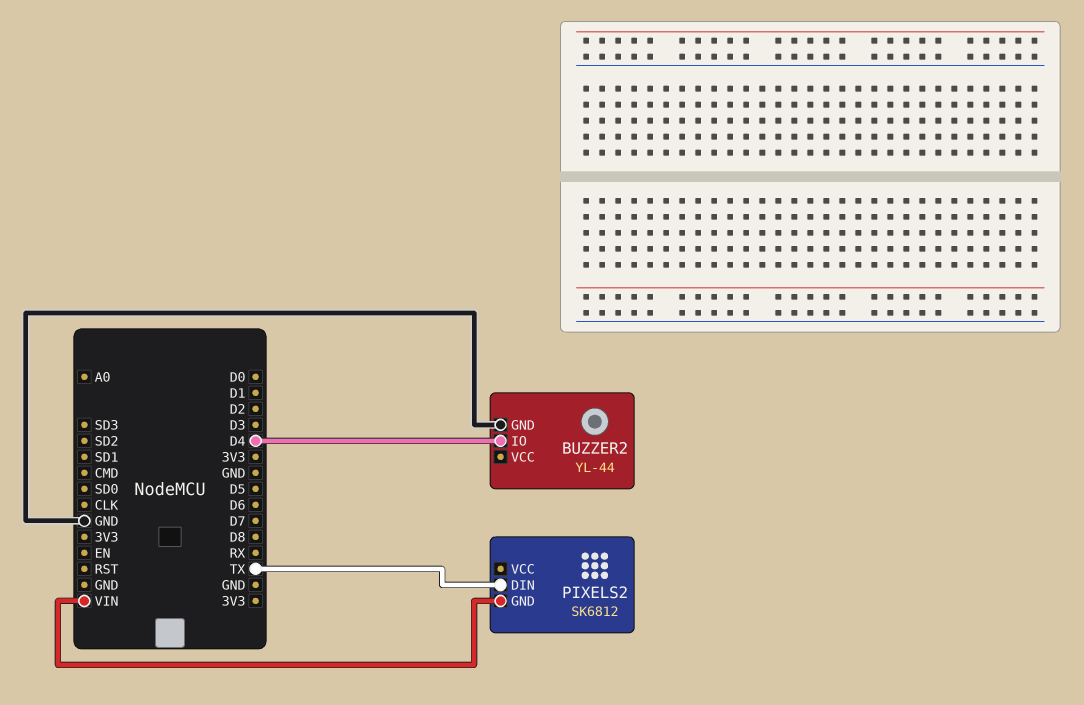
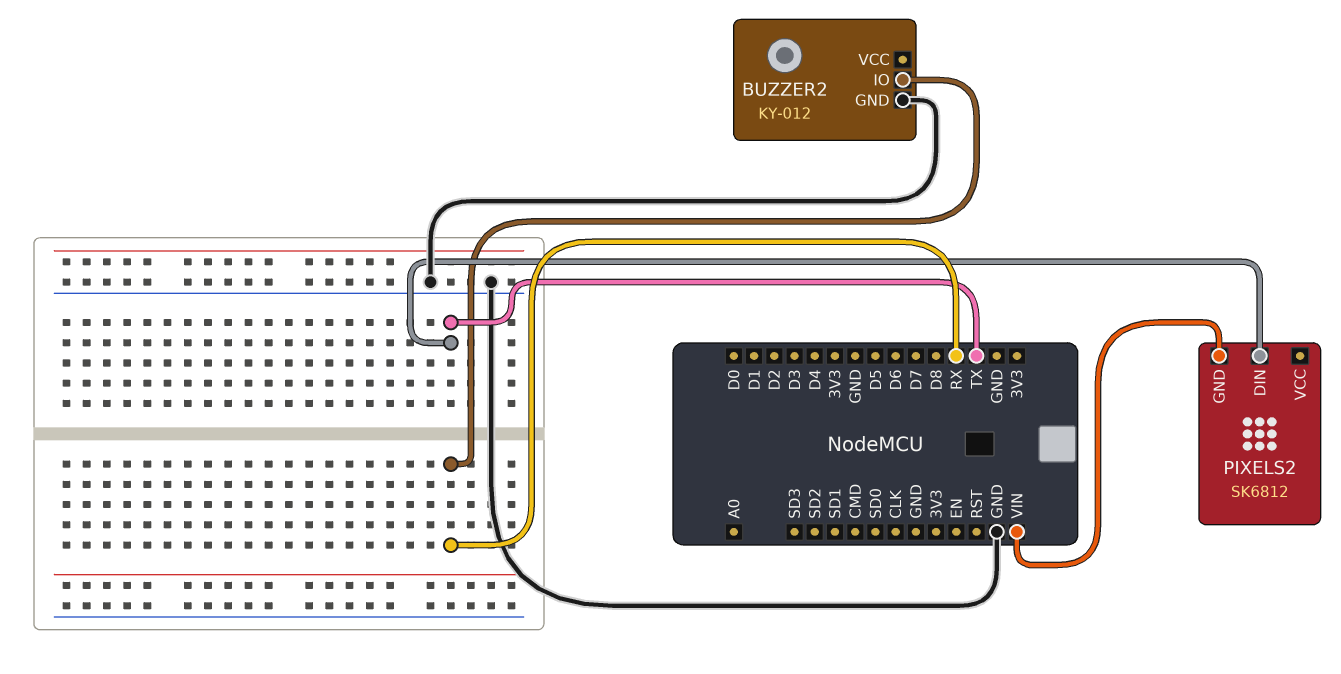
BUZZER2: YL-44 -> KY-012
BUZZER2 pin IO: D4 -> RX

